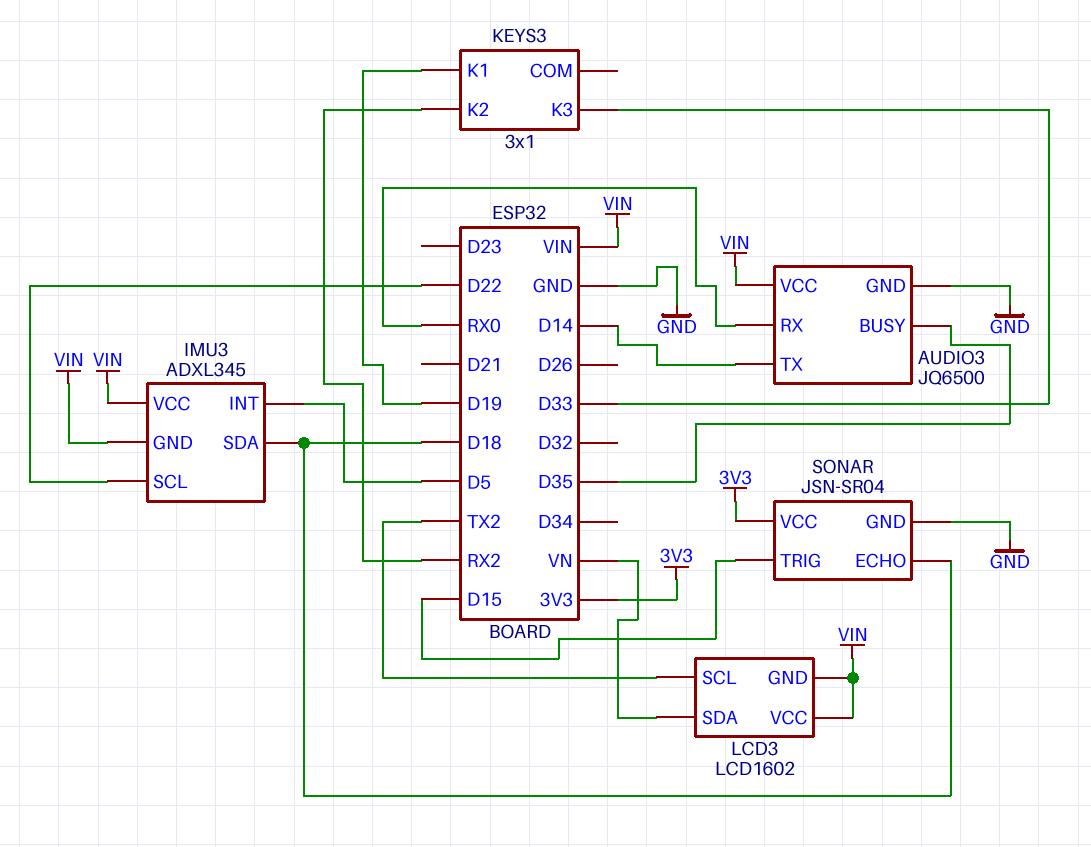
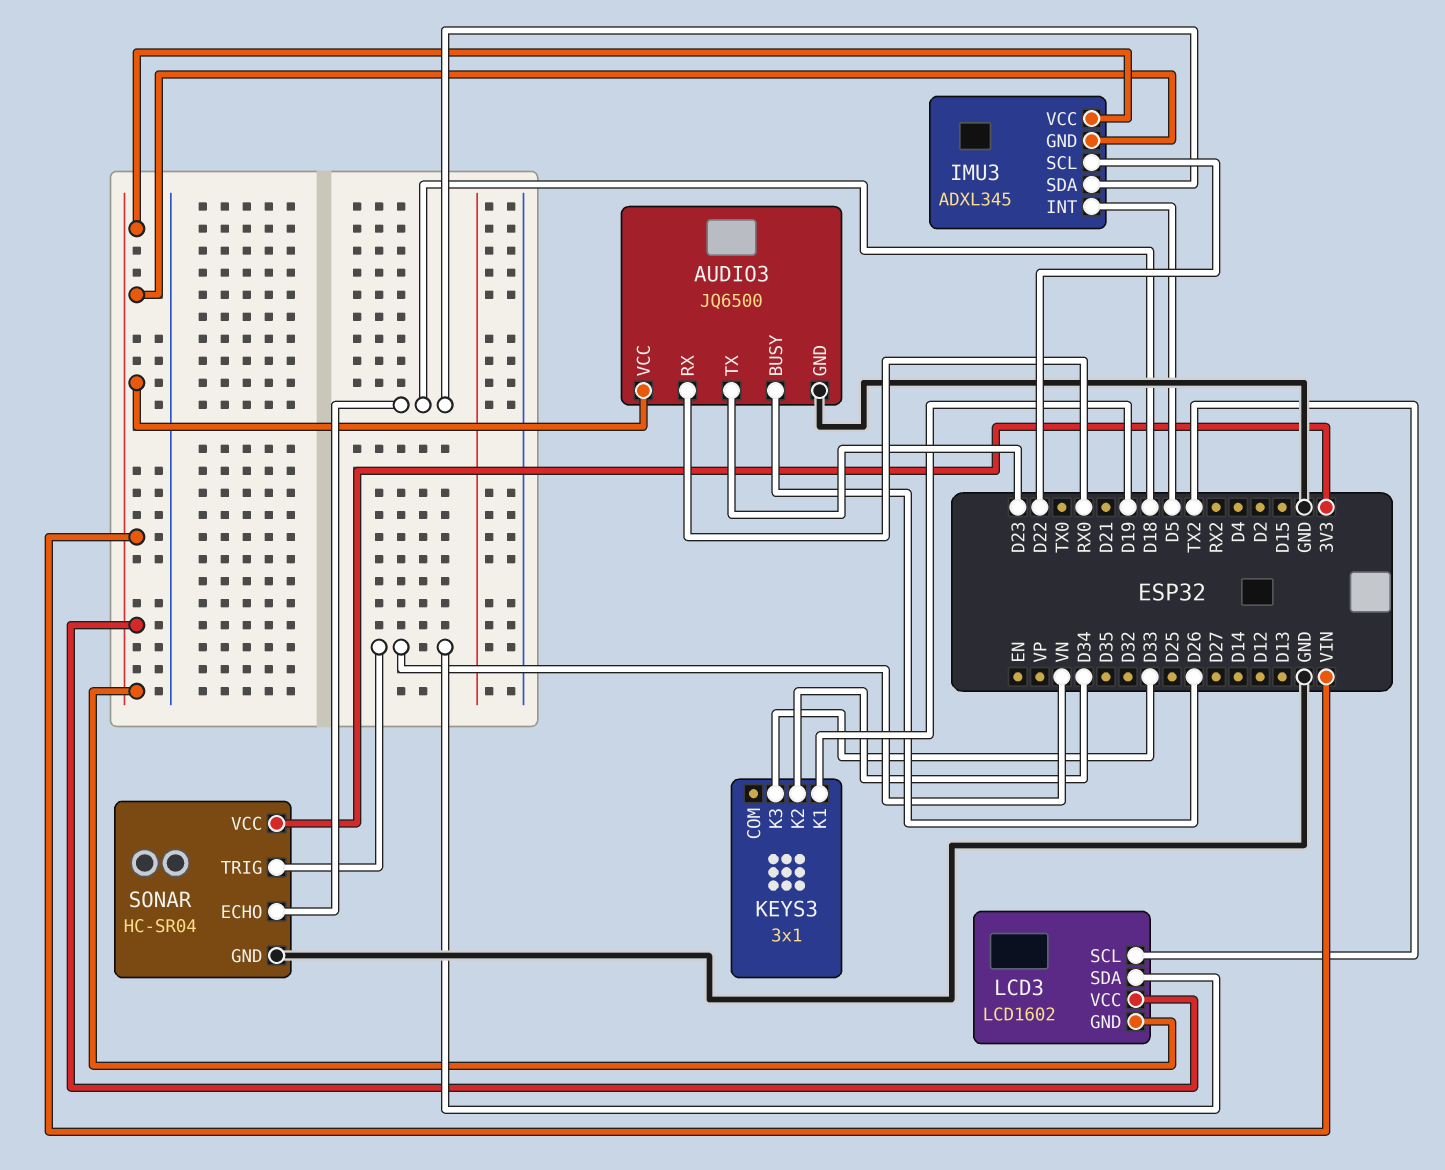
AUDIO3 pin BUSY: D35 -> D26
AUDIO3 pin TX: D14 -> D23
KEYS3 pin K2: RX2 -> D34
SONAR: JSN-SR04 -> HC-SR04
SONAR pin TRIG: D15 -> VN

